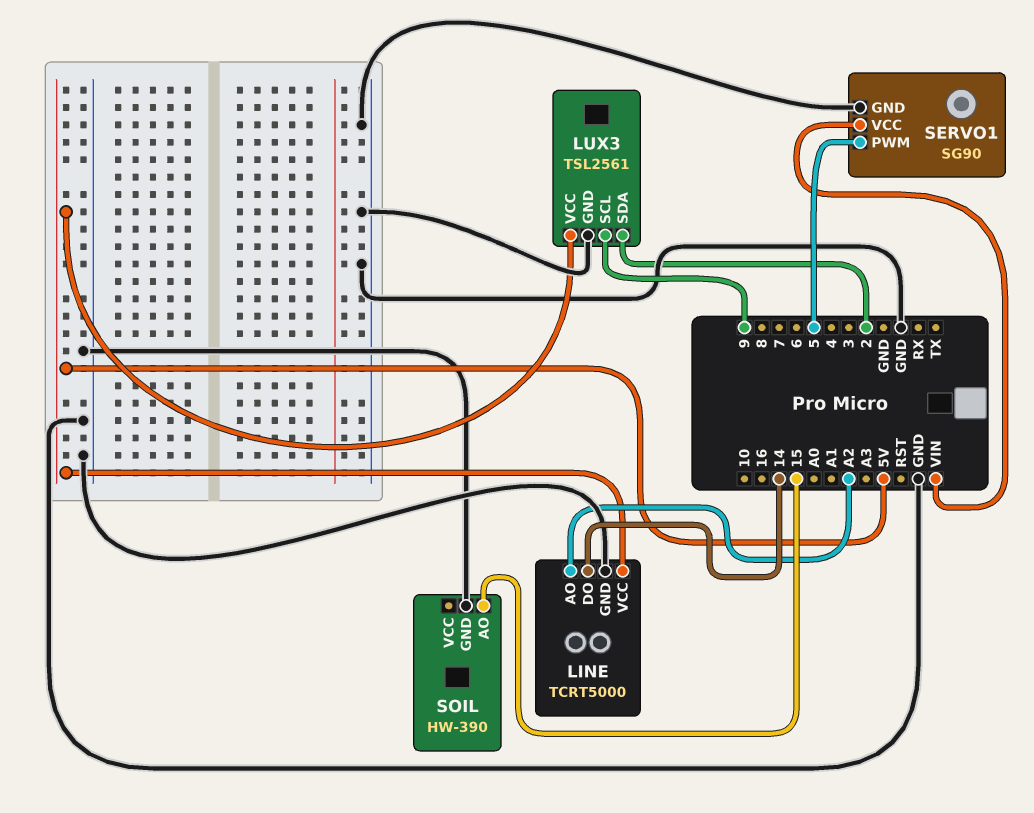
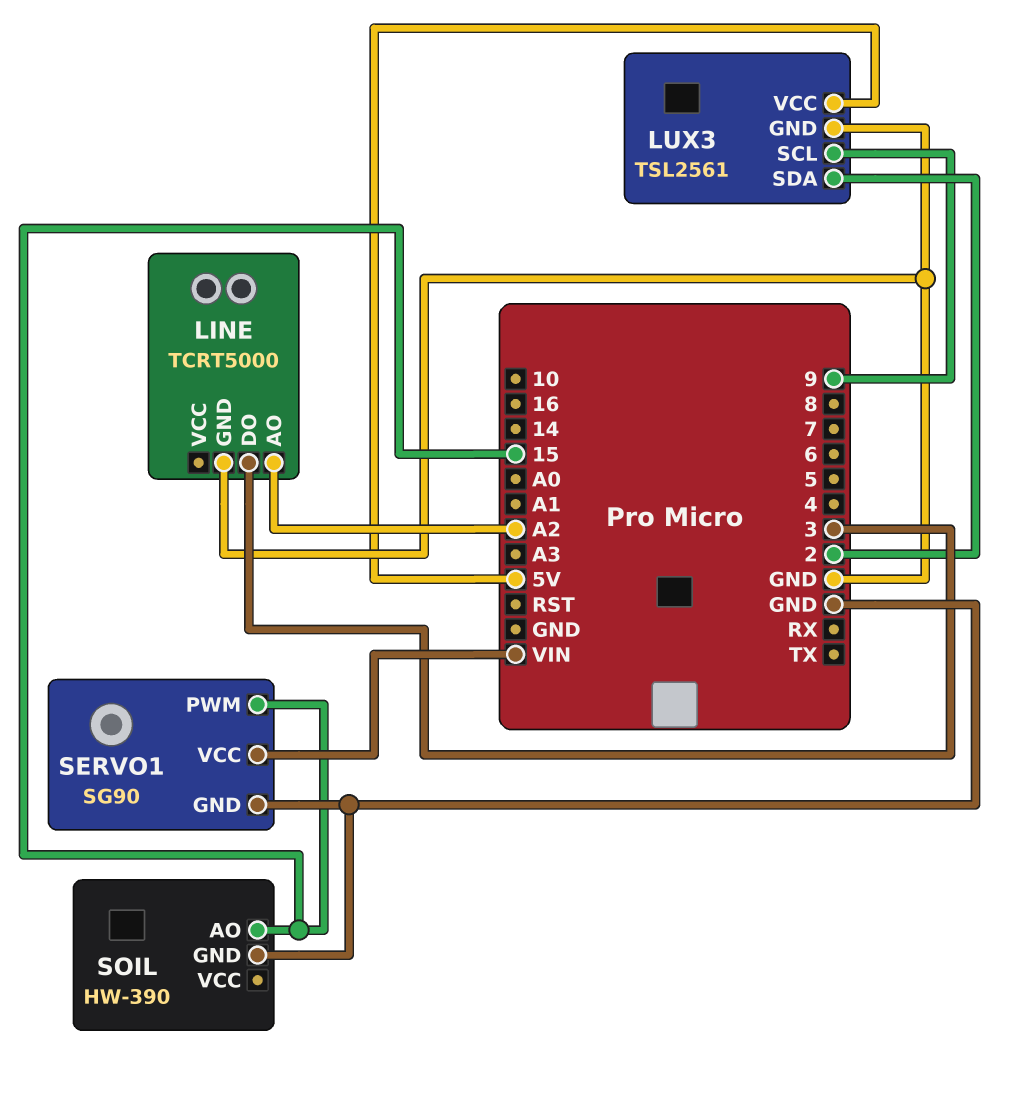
LINE pin DO: 14 -> 3
LINE pin VCC: 5V -> none
SERVO1 pin PWM: 5 -> 15

